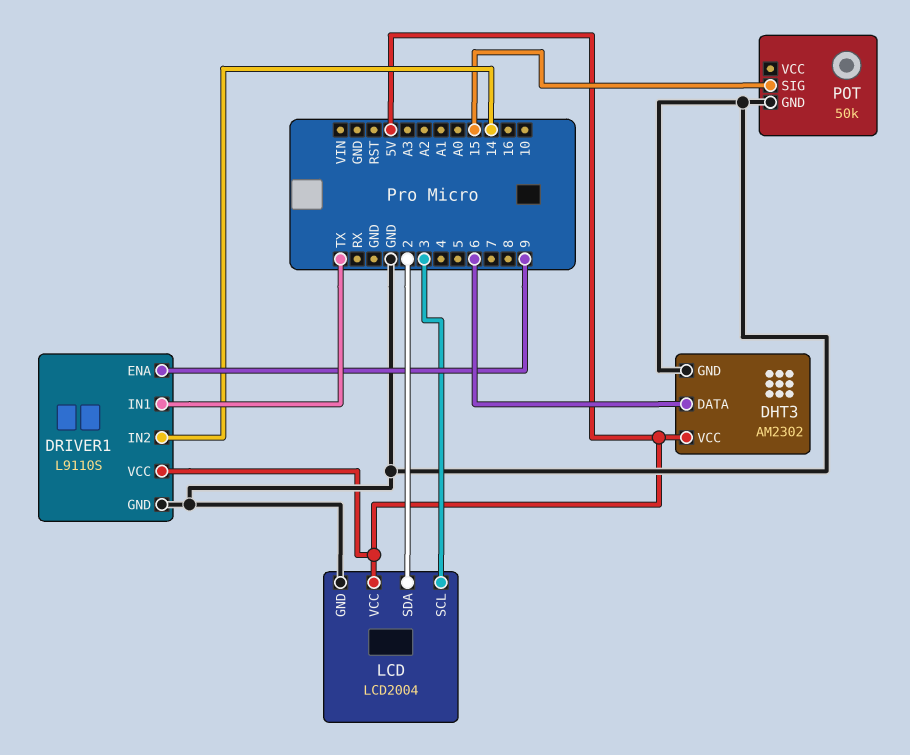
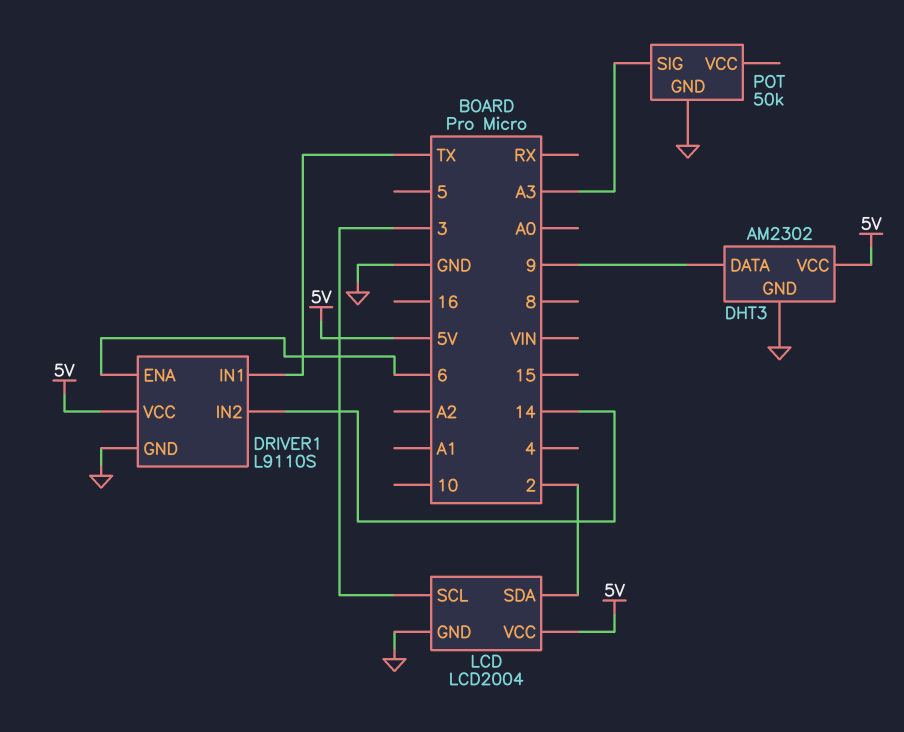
DHT3 pin DATA: 6 -> 9
DRIVER1 pin ENA: 9 -> 6
POT pin SIG: 15 -> A3

